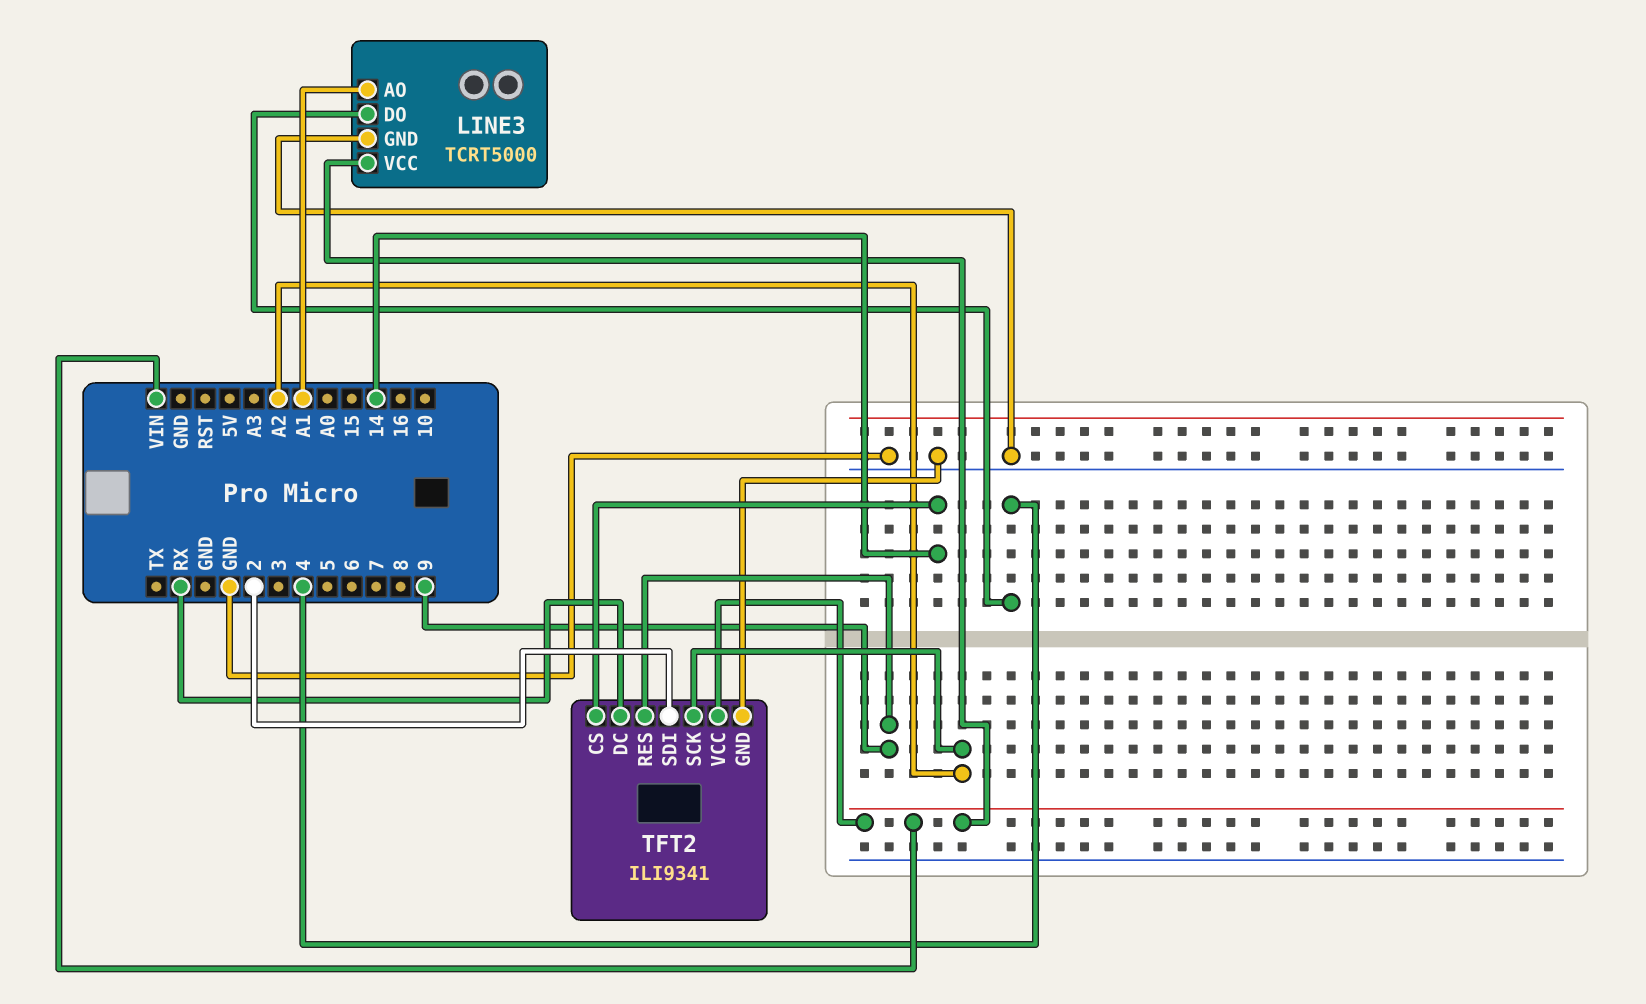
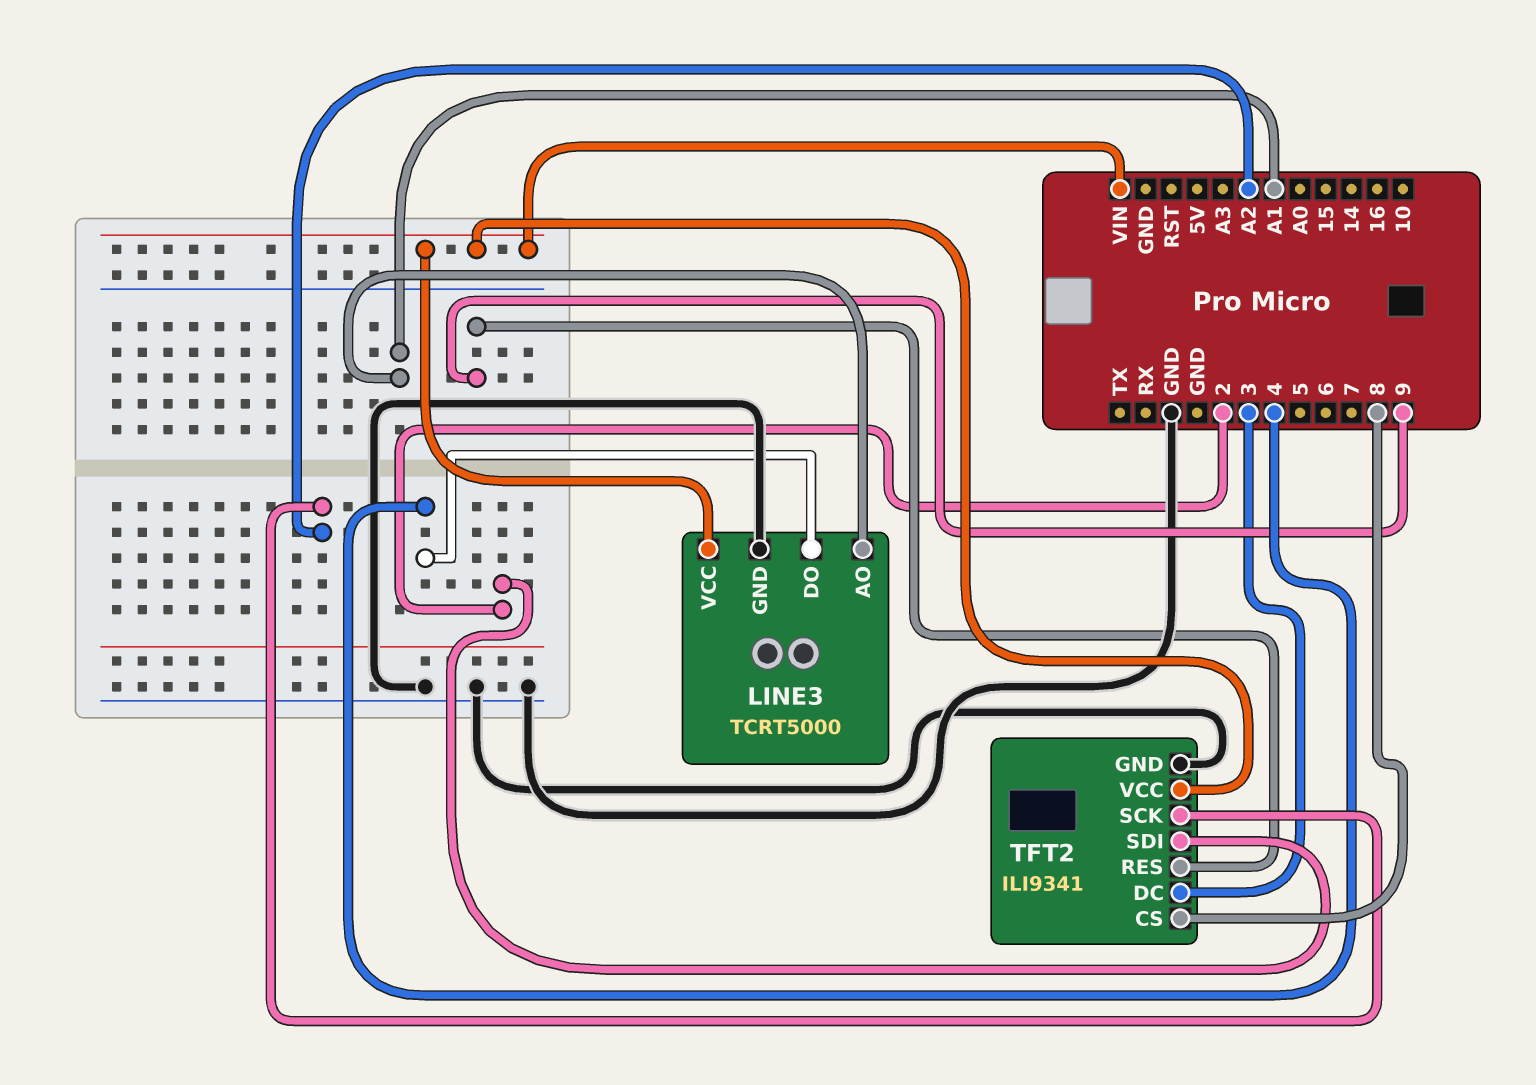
TFT2 pin CS: 14 -> 8
TFT2 pin DC: RX -> 3

